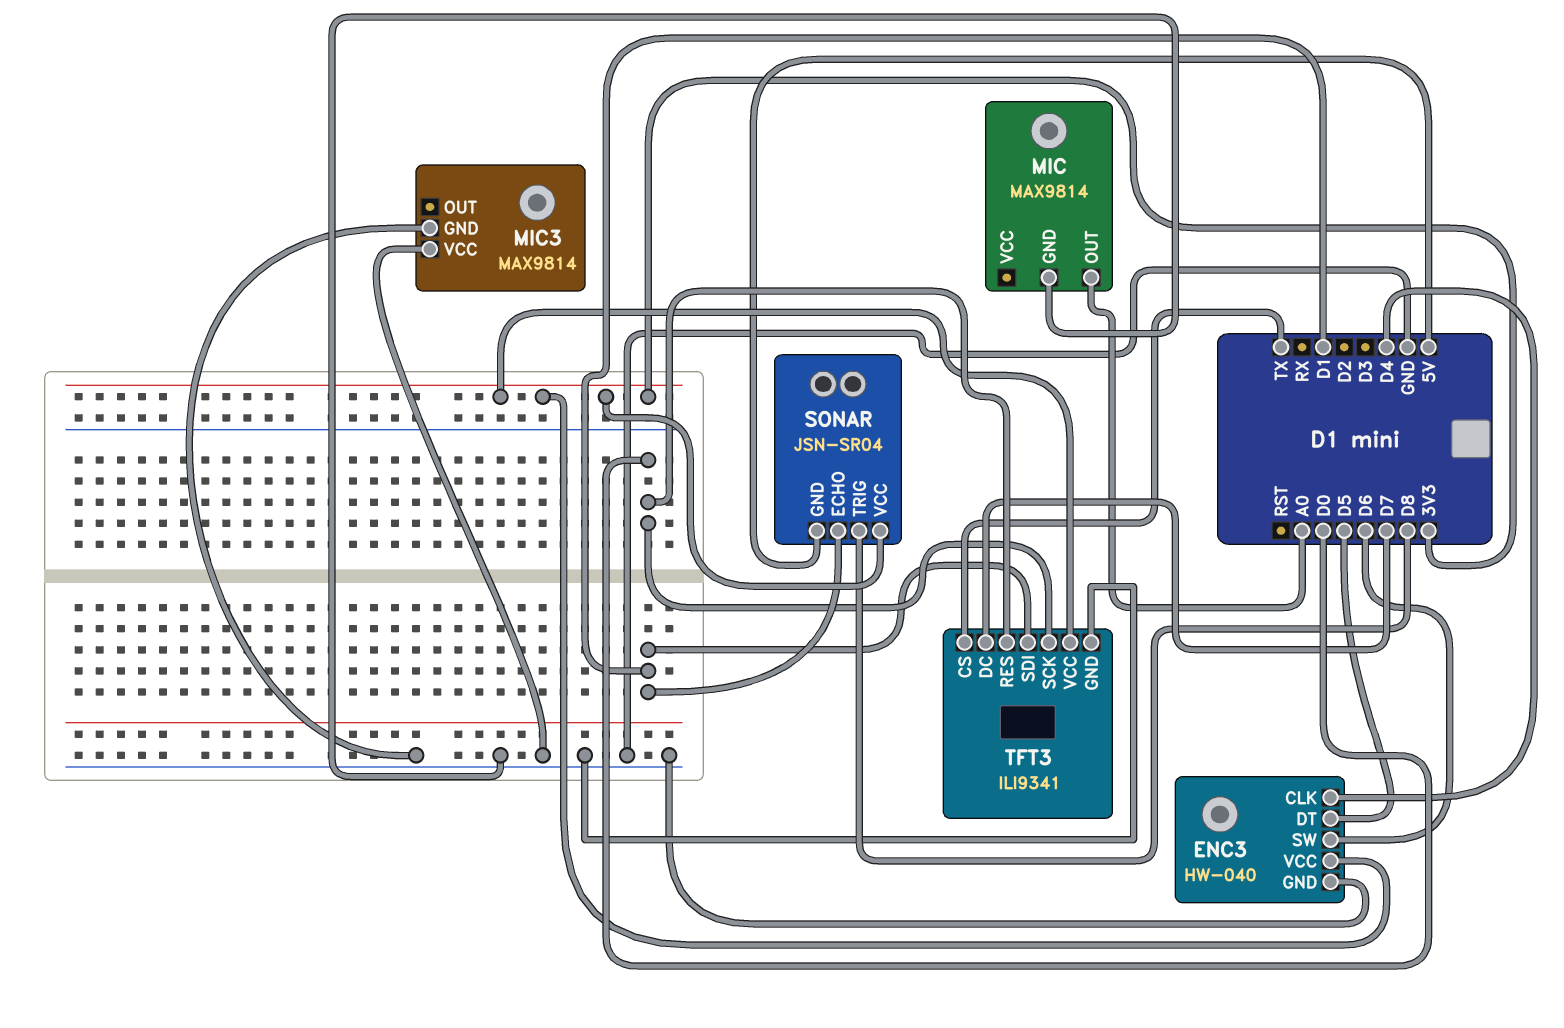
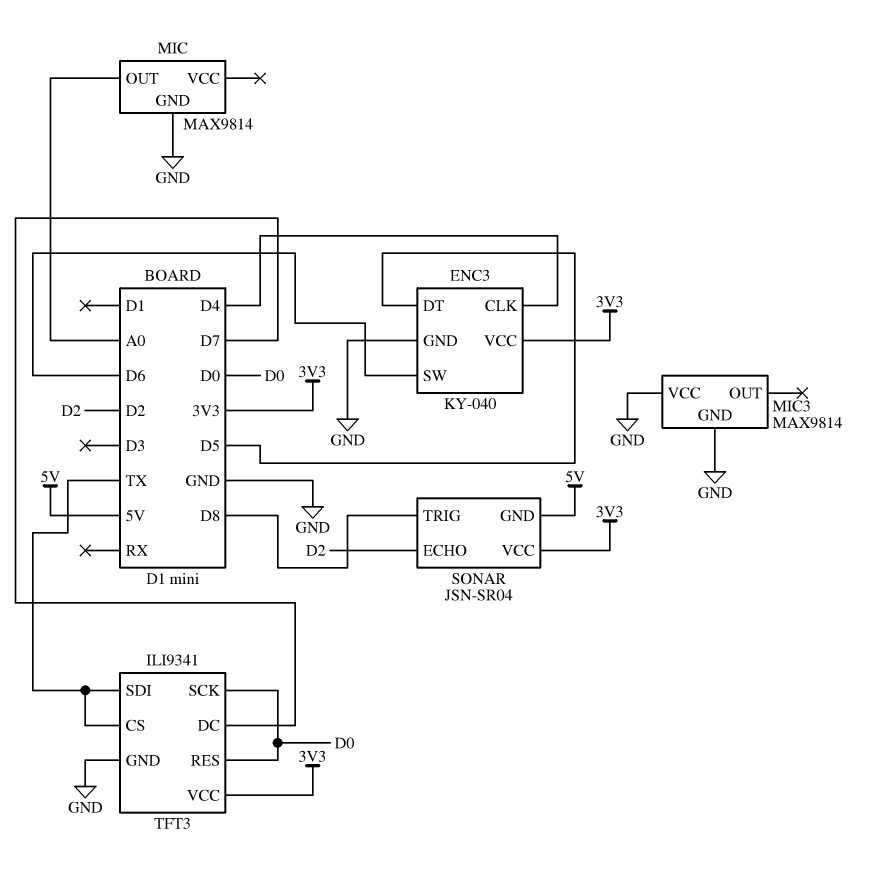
ENC3: HW-040 -> KY-040
SONAR pin ECHO: D1 -> D2
TFT3 pin SDI: D1 -> TX

